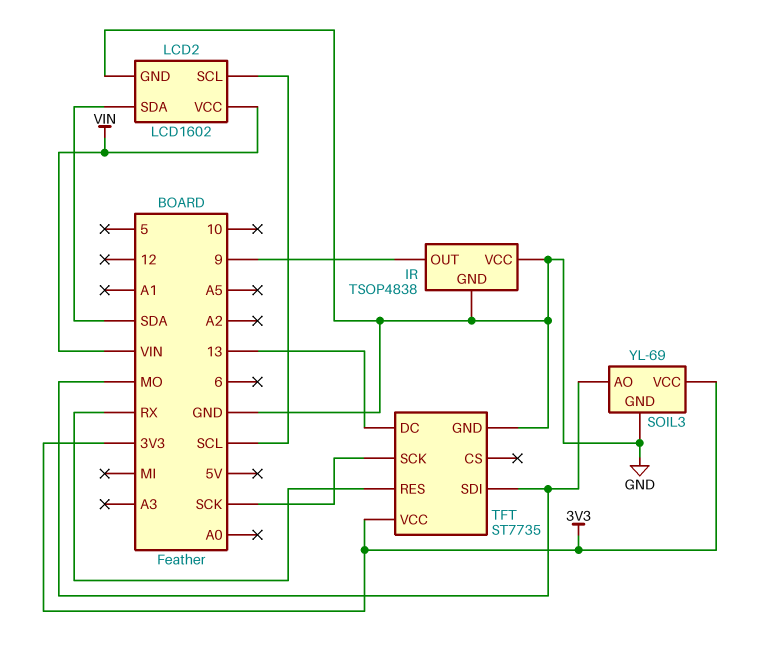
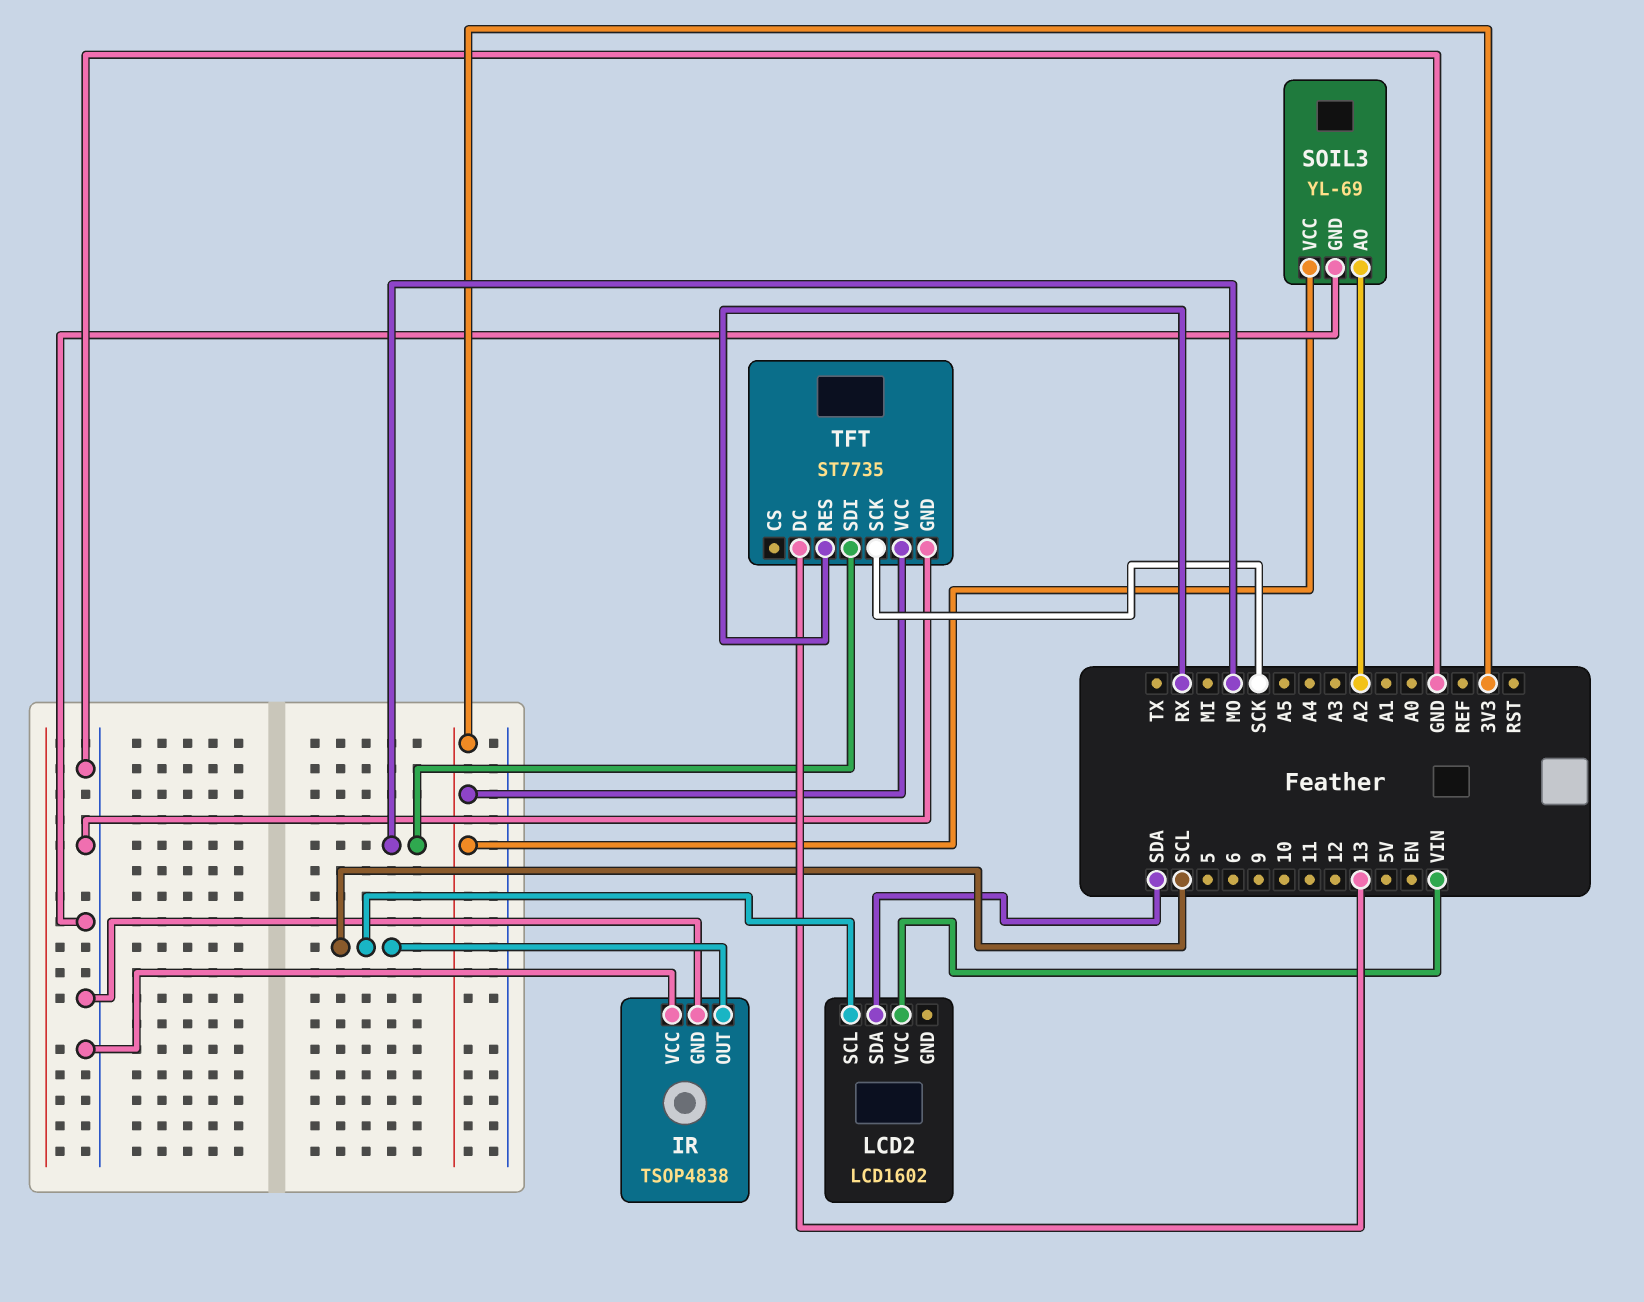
IR pin OUT: 9 -> SCL
LCD2 pin GND: GND -> none
SOIL3 pin AO: MO -> A2

